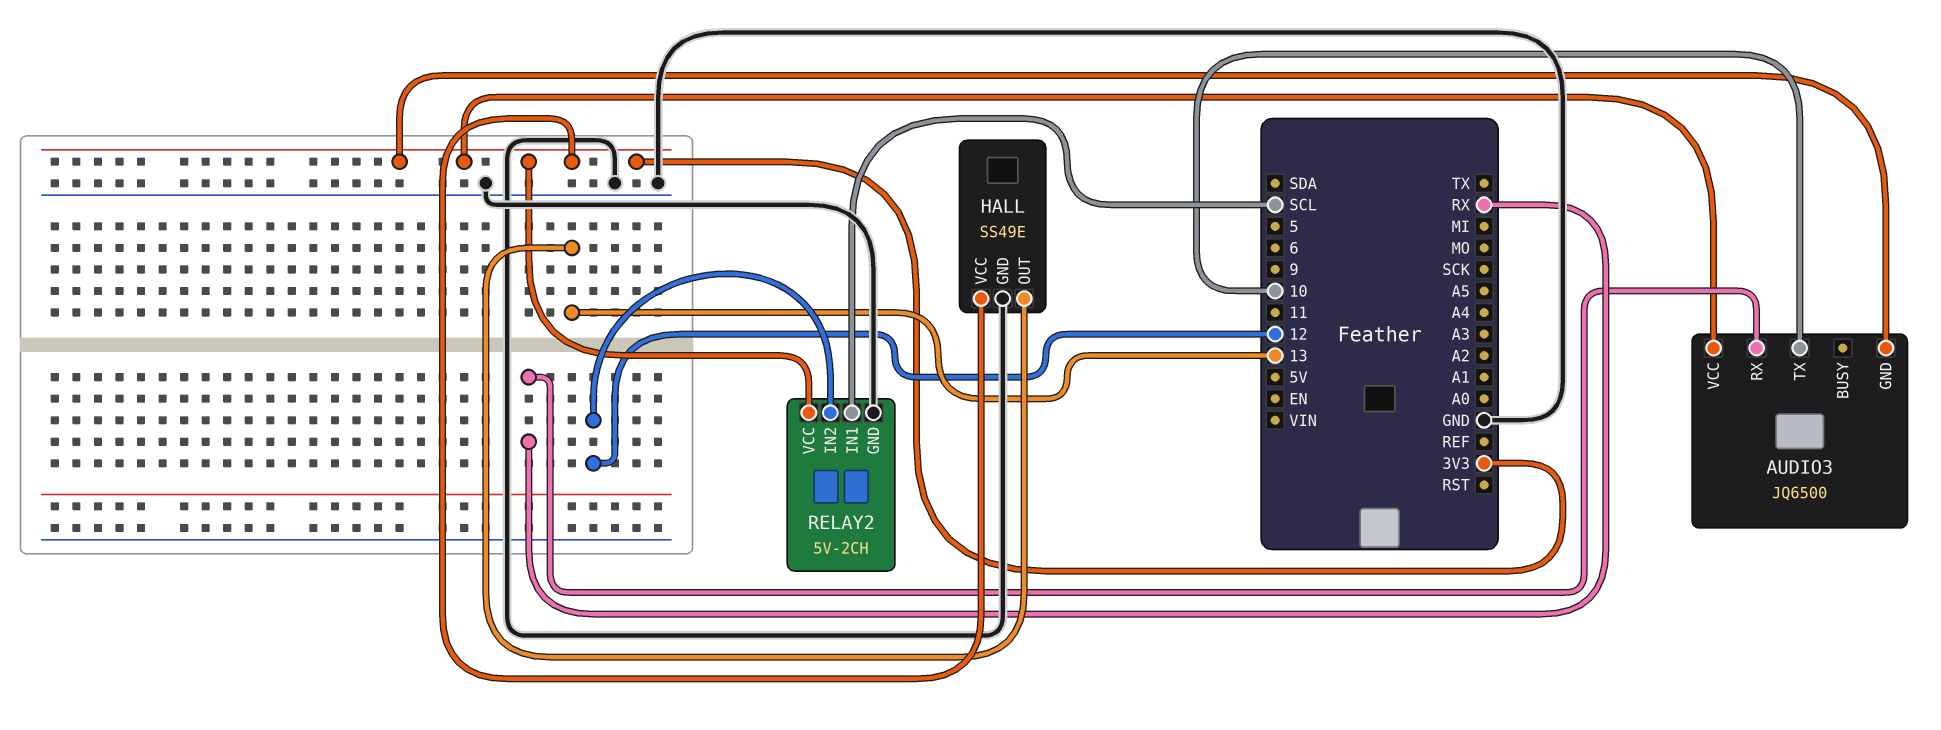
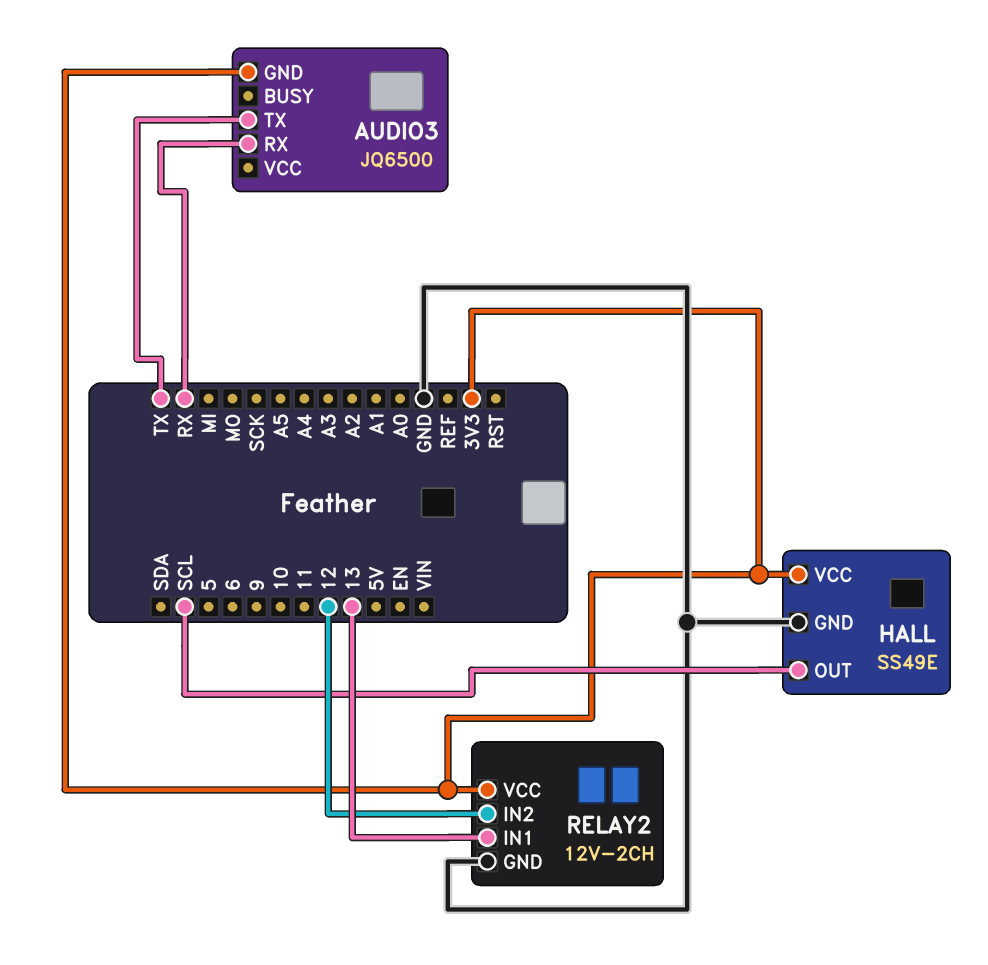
AUDIO3 pin TX: 10 -> TX
AUDIO3 pin VCC: 3V3 -> none
HALL pin OUT: 13 -> SCL
RELAY2: 5V-2CH -> 12V-2CH
RELAY2 pin IN1: SCL -> 13

